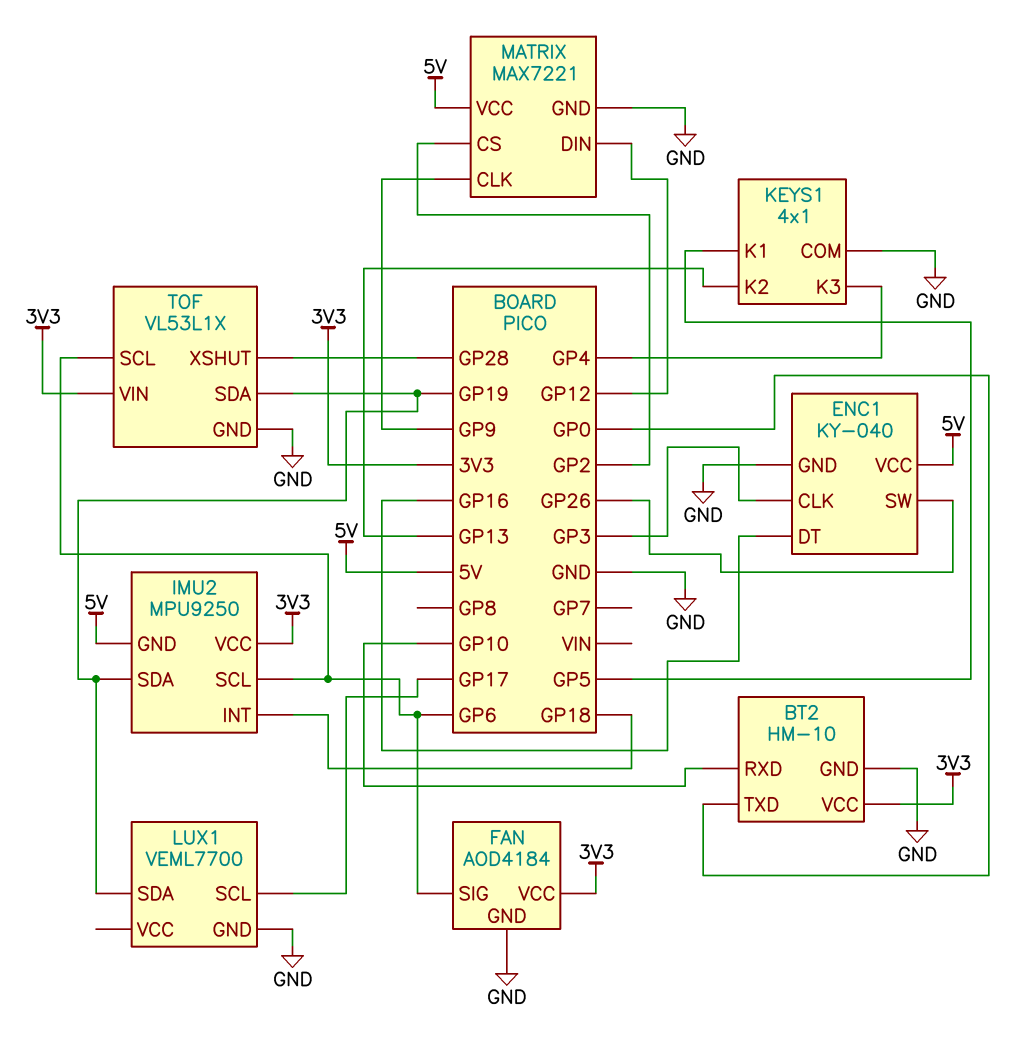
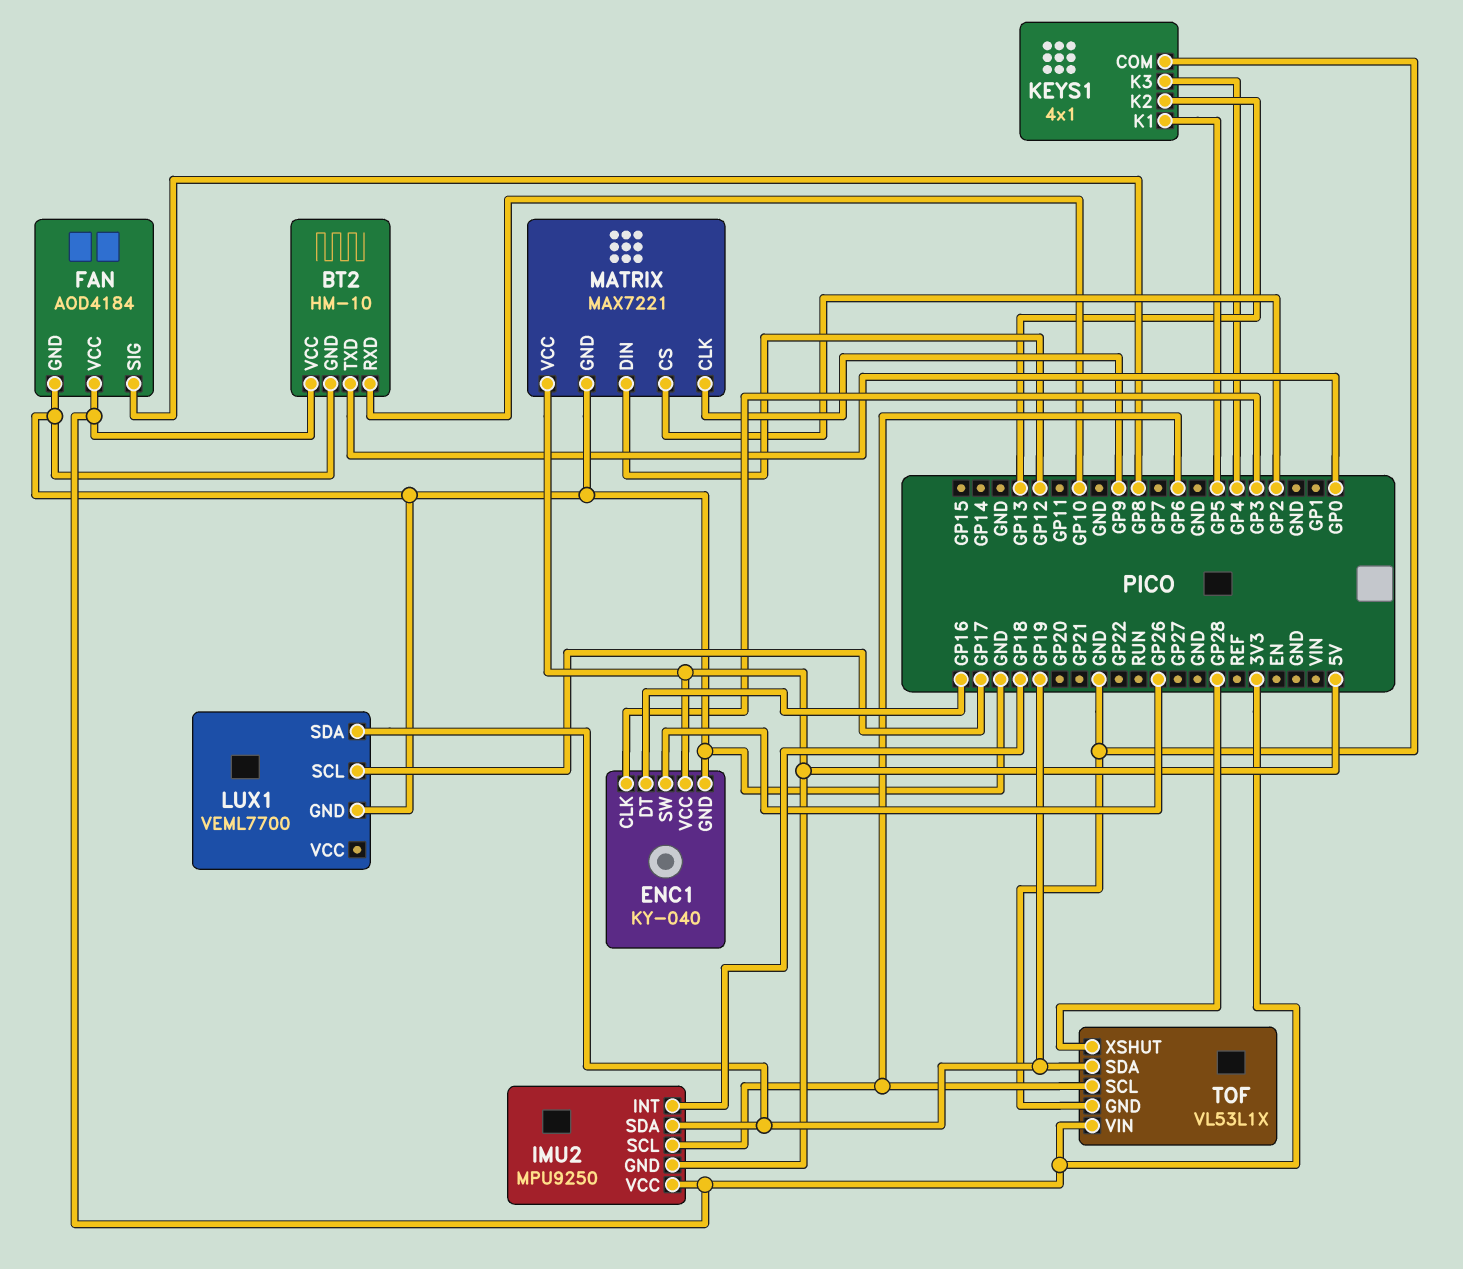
FAN pin SIG: GP6 -> GP8

